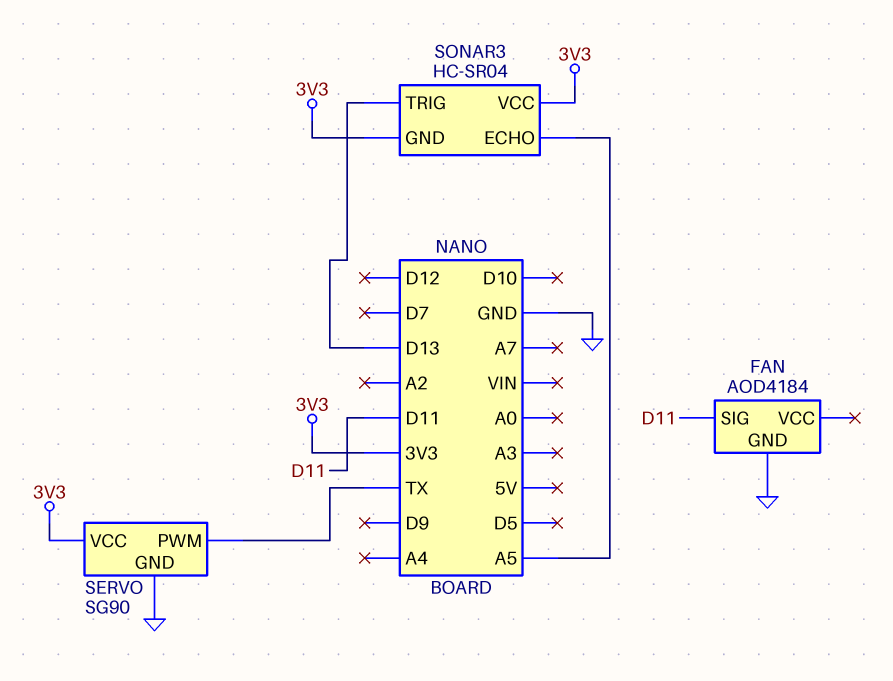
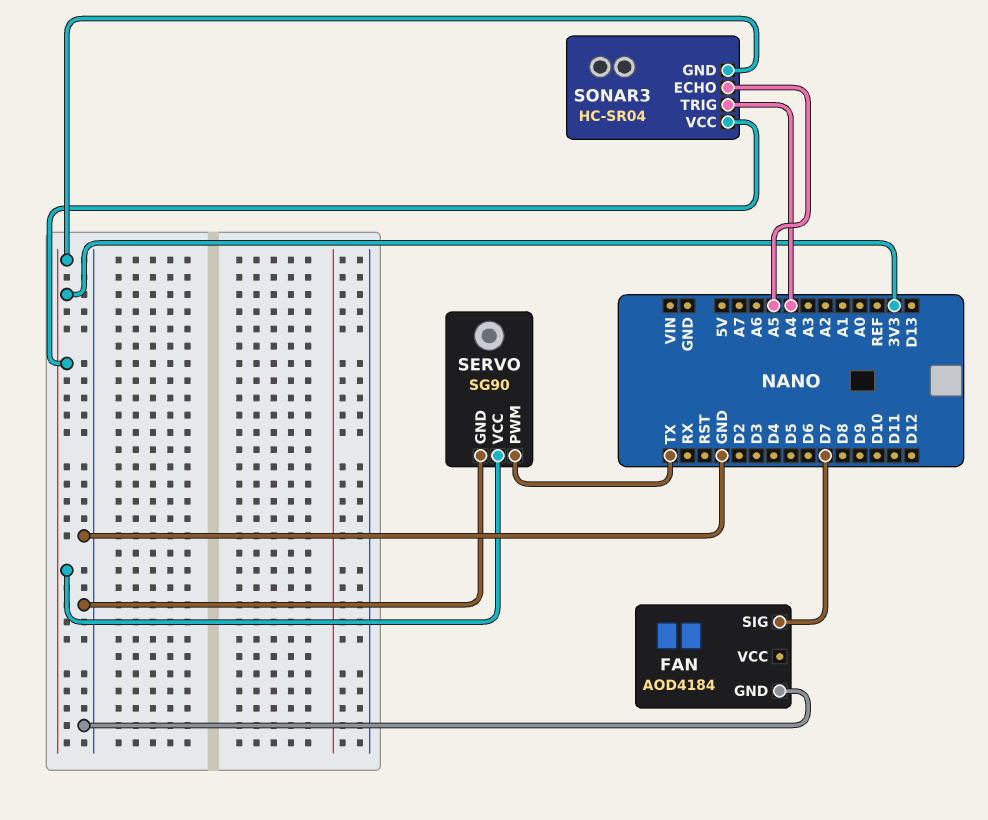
FAN pin SIG: D11 -> D7
SONAR3 pin TRIG: D13 -> A4

